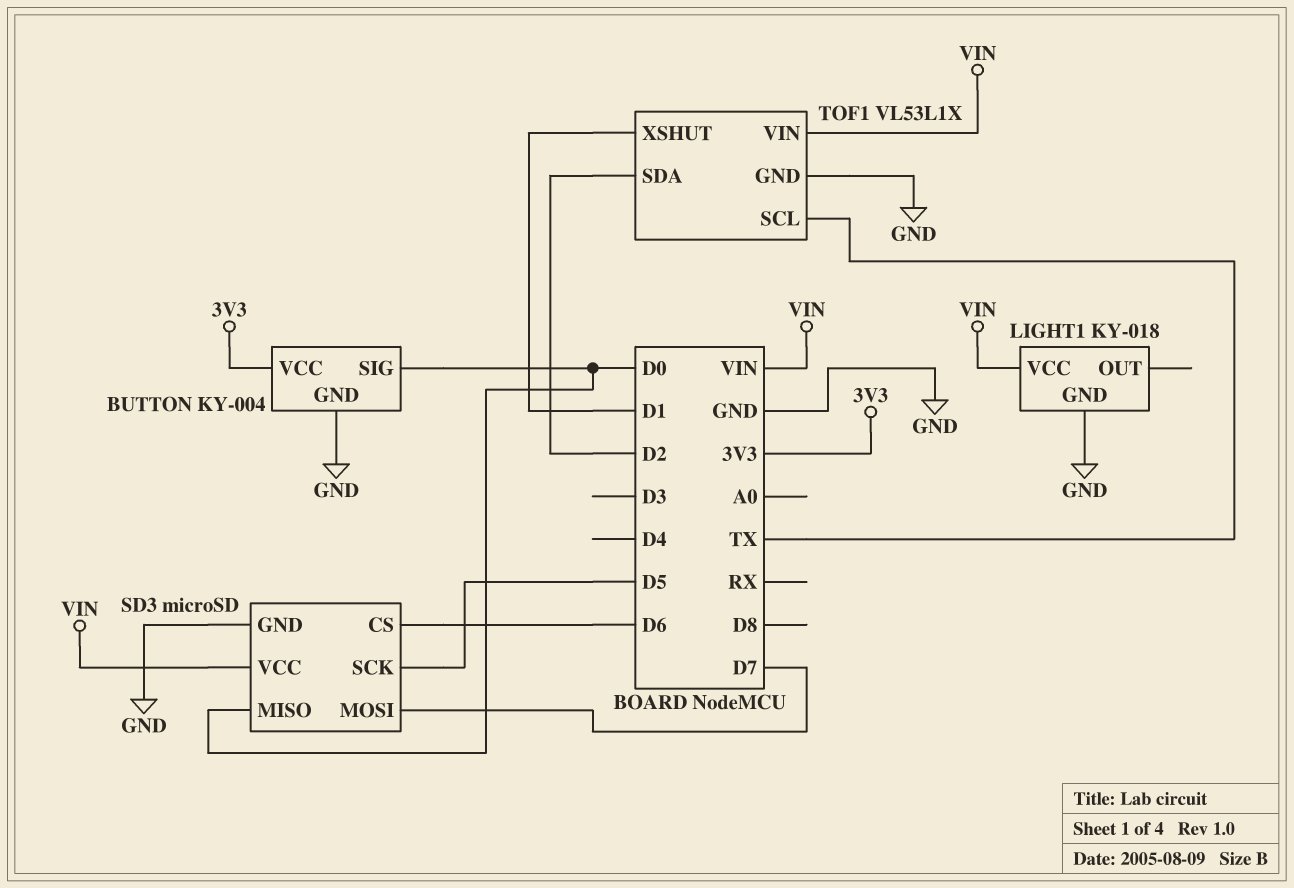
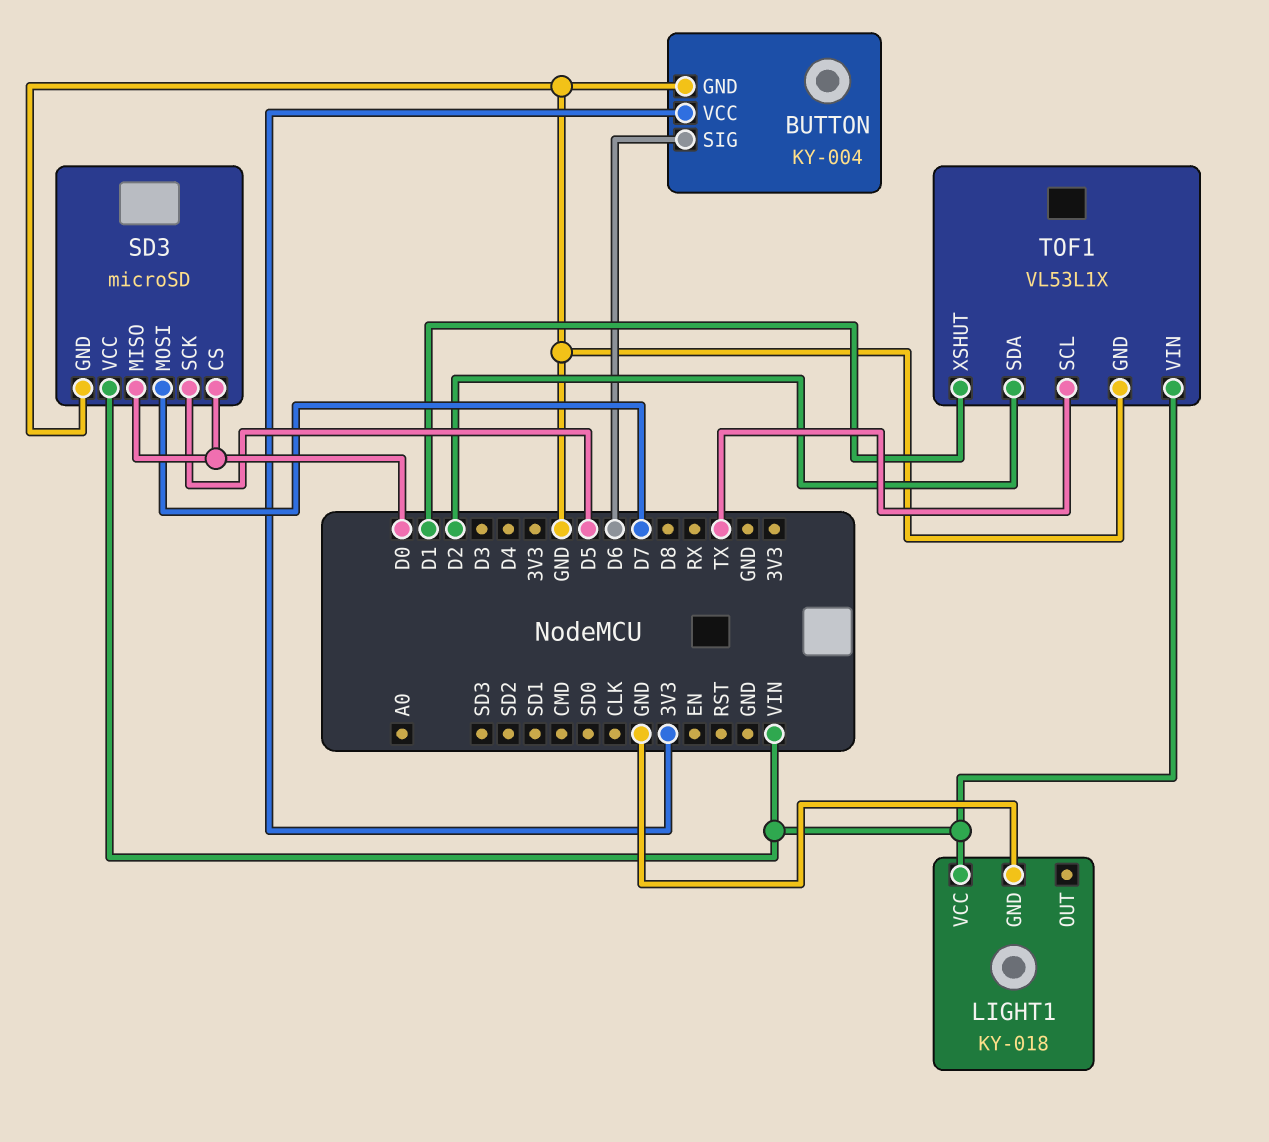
BUTTON pin SIG: D0 -> D6
SD3 pin CS: D6 -> D0

